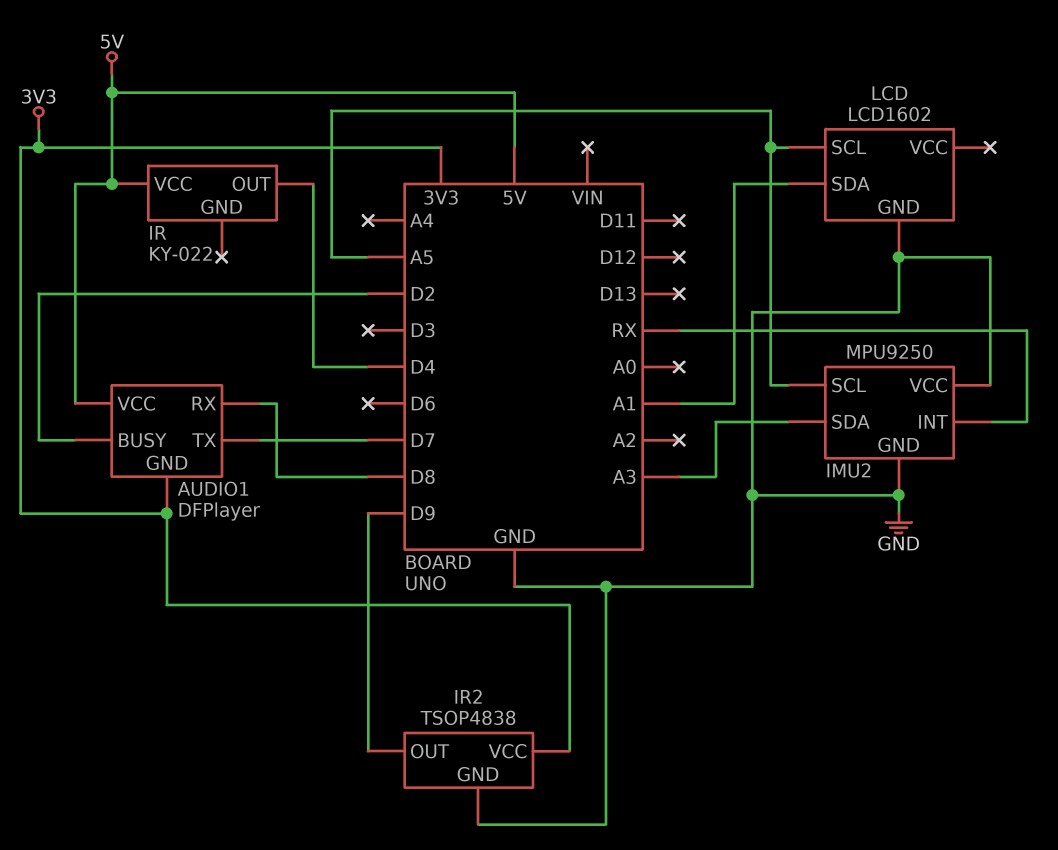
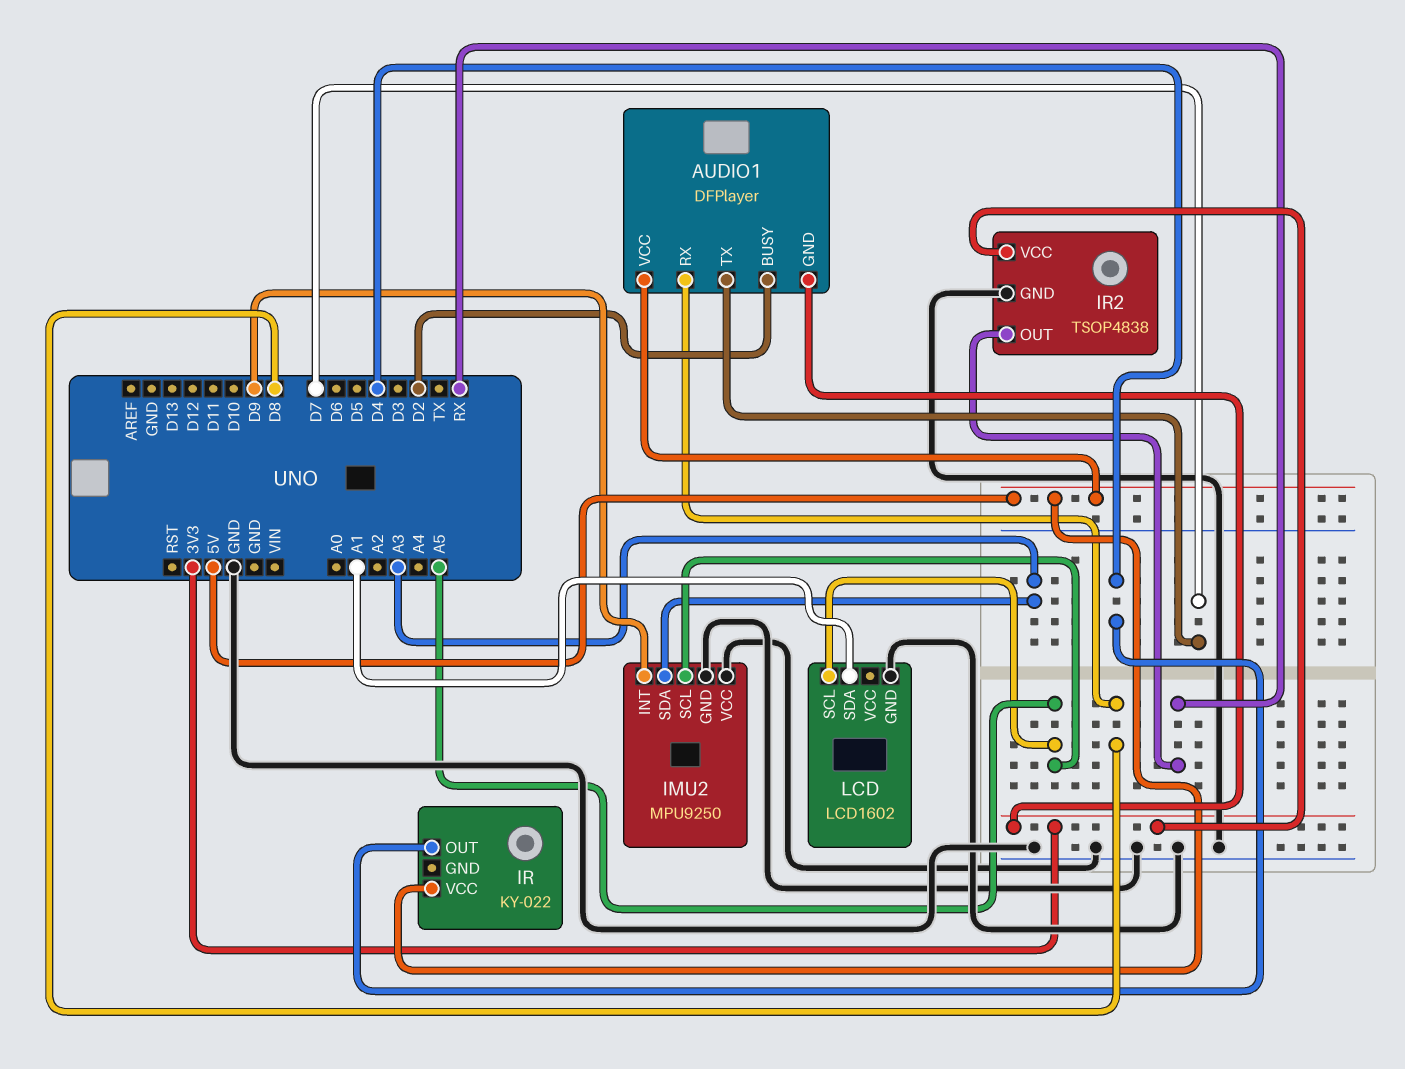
IMU2 pin INT: RX -> D9
IR2 pin OUT: D9 -> RX

